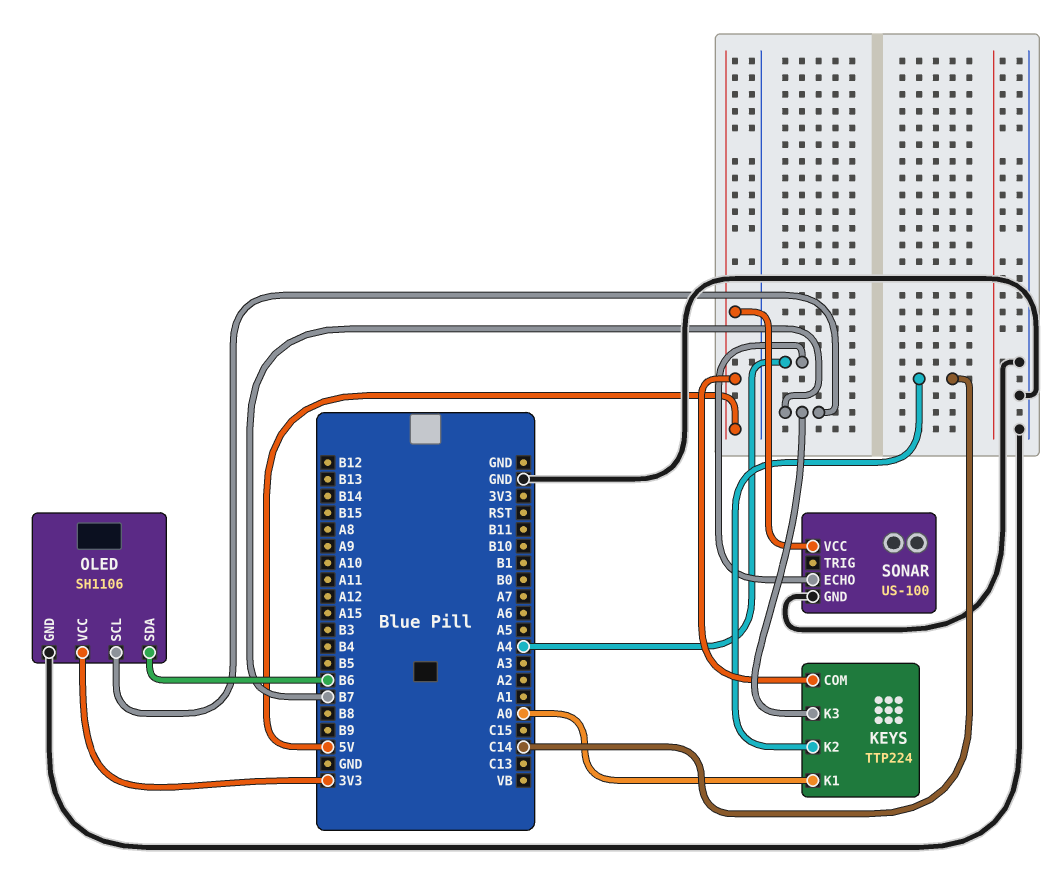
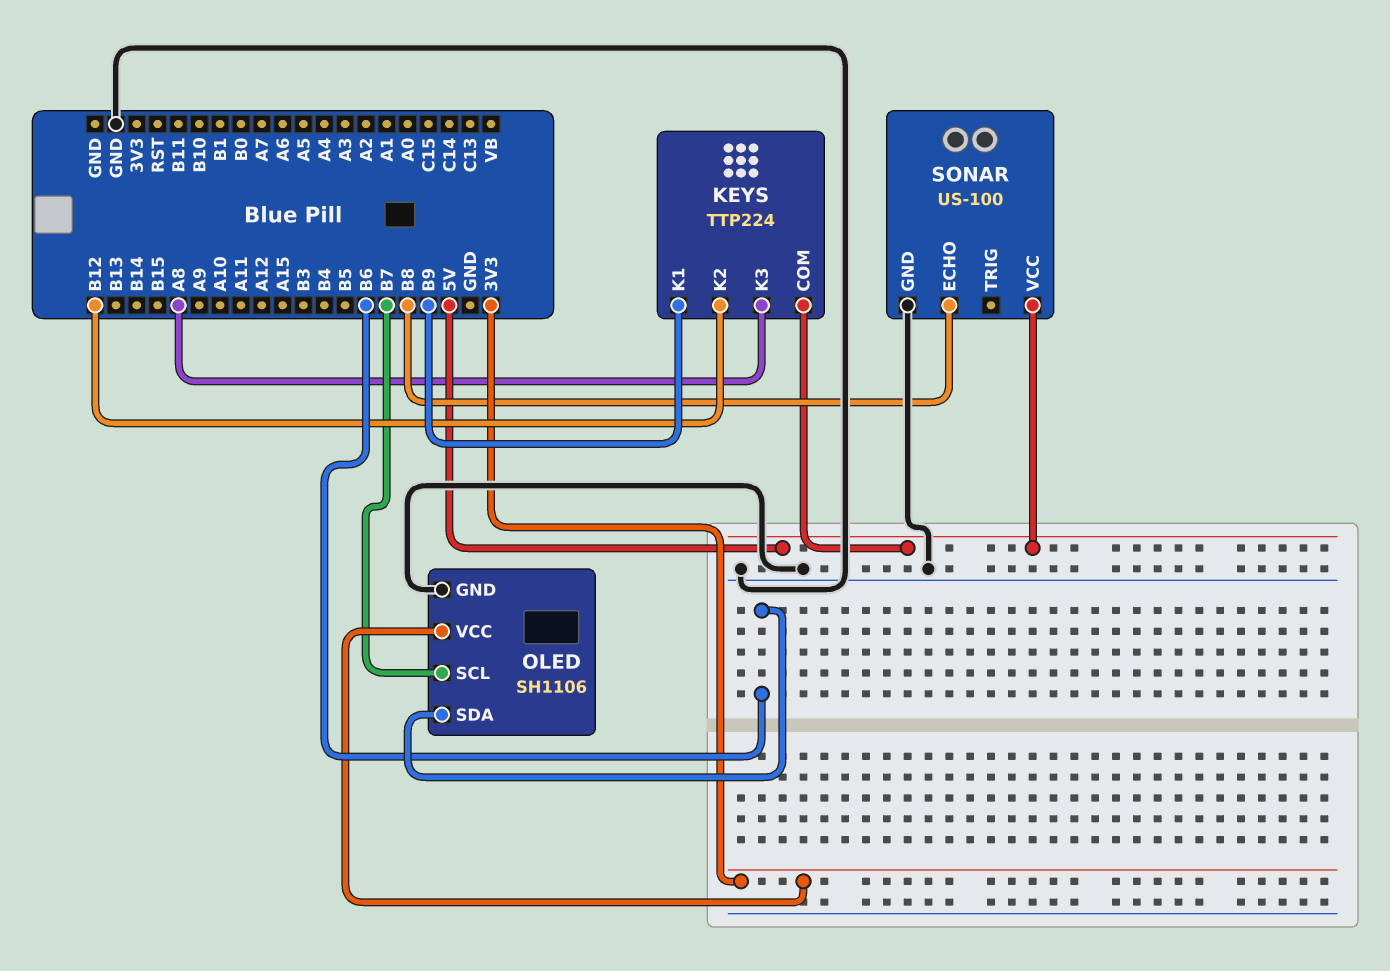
KEYS pin K1: A0 -> B9
KEYS pin K2: C14 -> B12
KEYS pin K3: B7 -> A8
SONAR pin ECHO: A4 -> B8

